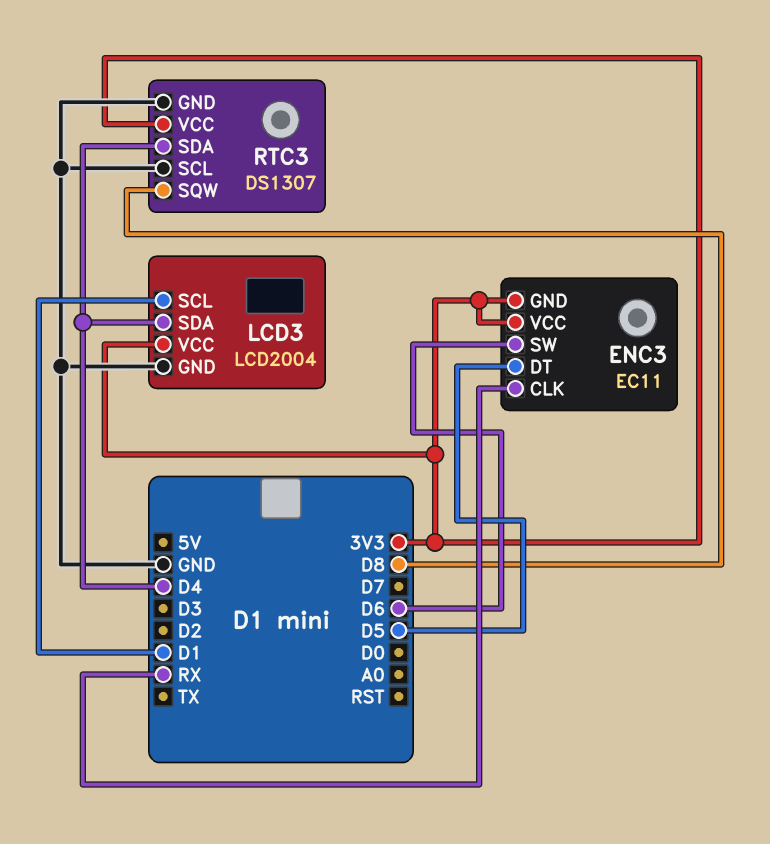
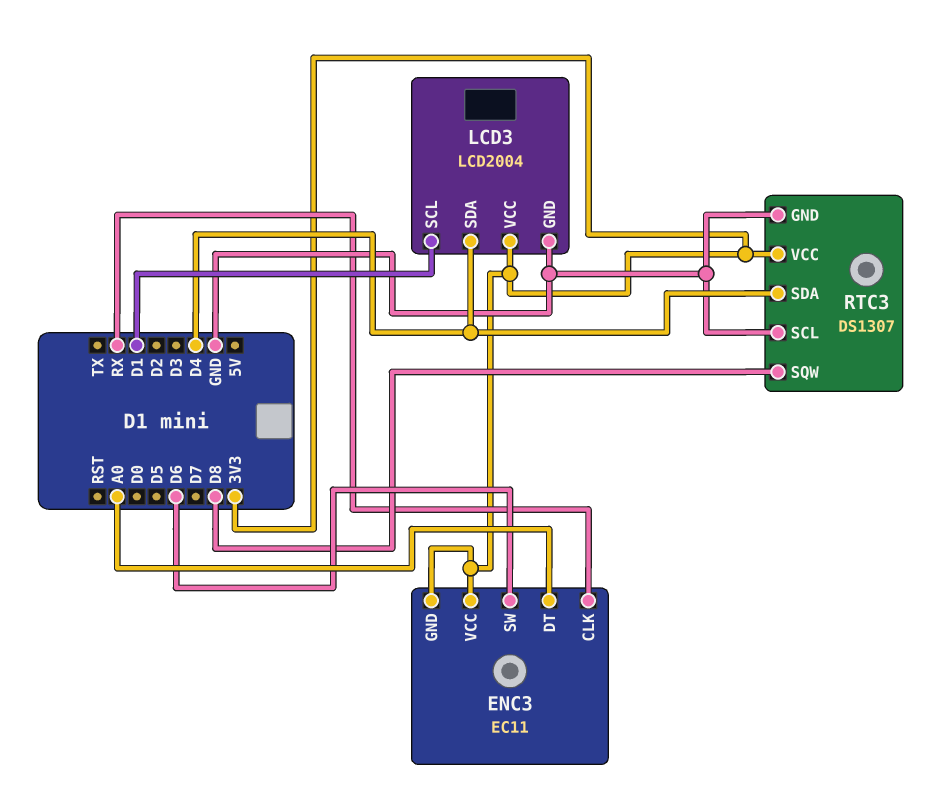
ENC3 pin DT: D5 -> A0

